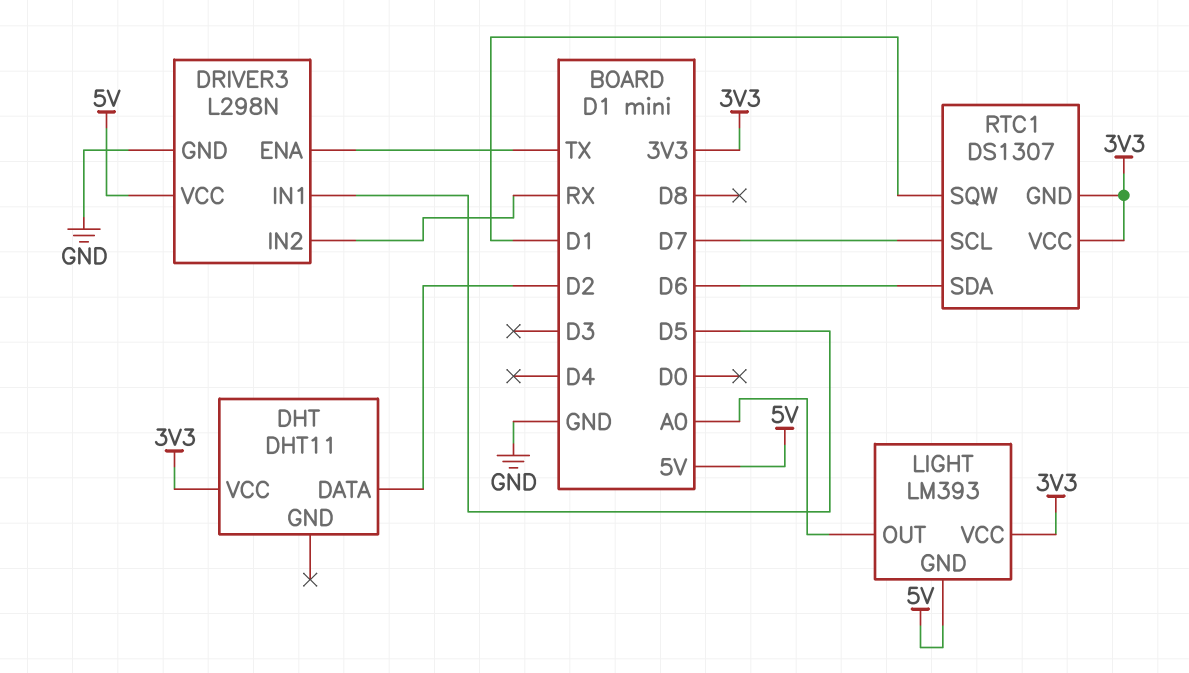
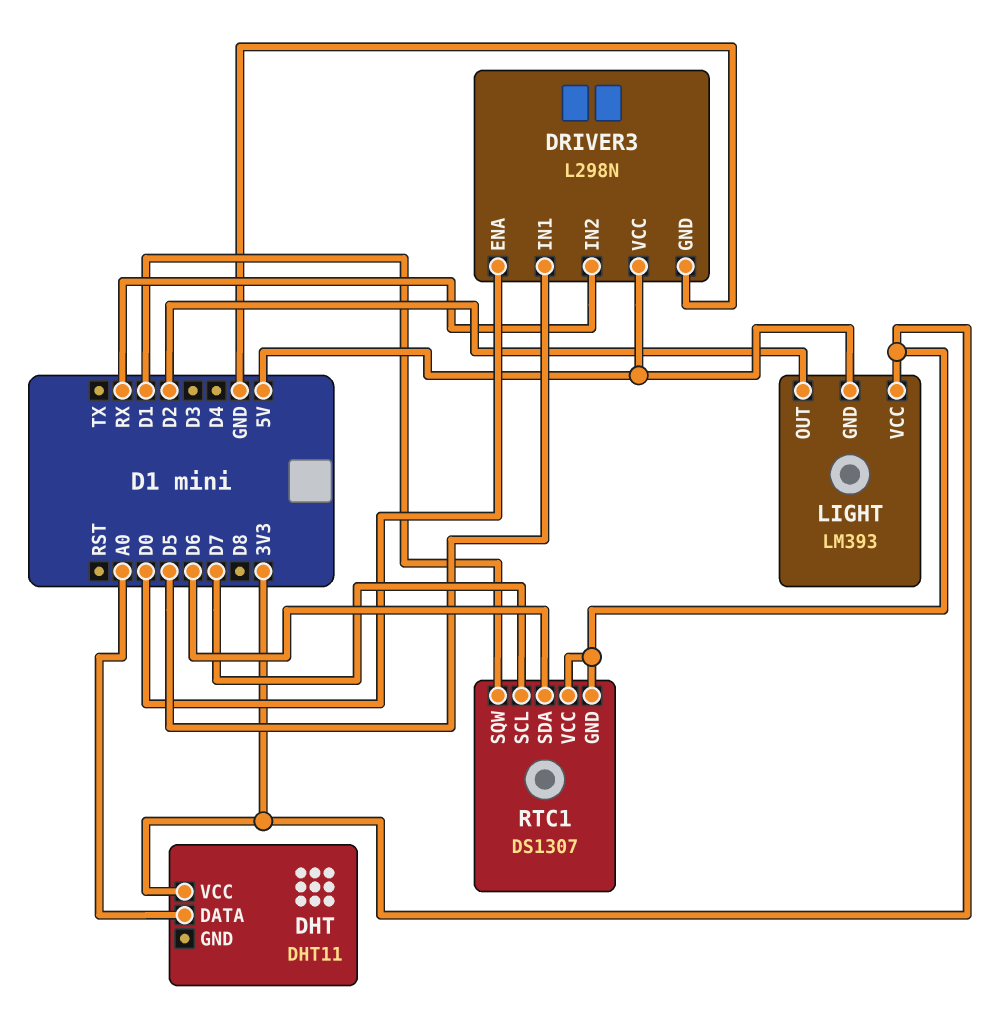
DHT pin DATA: D2 -> A0
DRIVER3 pin ENA: TX -> D0
LIGHT pin OUT: A0 -> D2

